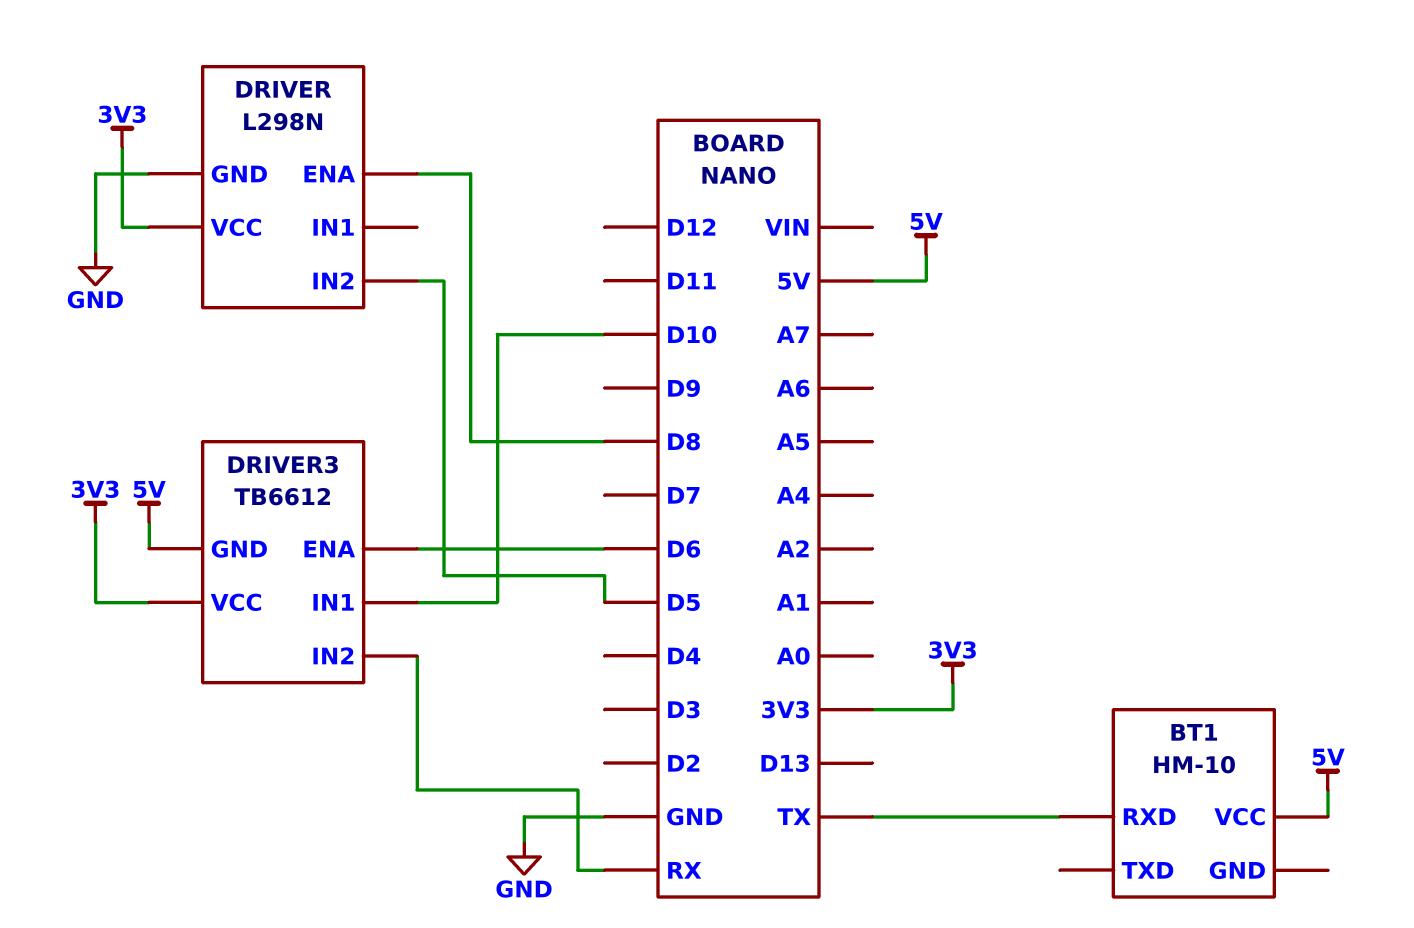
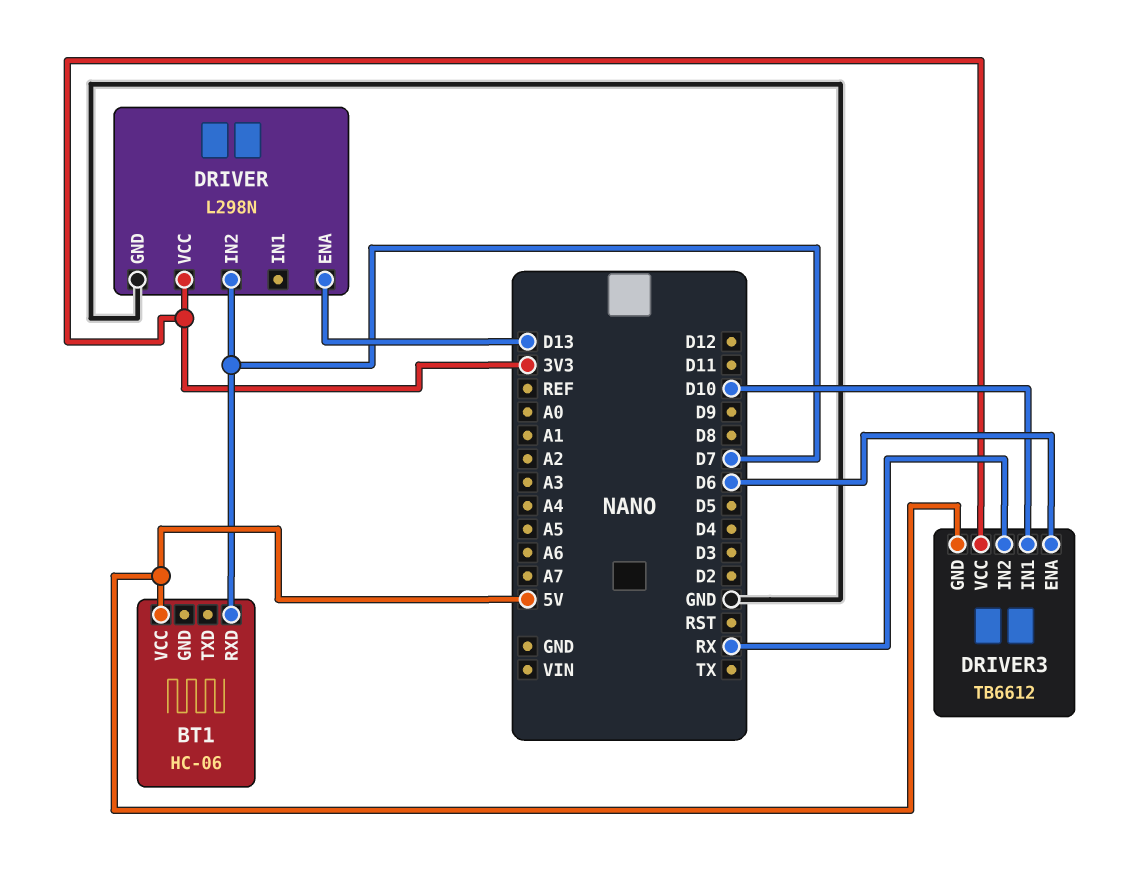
BT1: HM-10 -> HC-06
BT1 pin RXD: TX -> D7
DRIVER pin ENA: D8 -> D13
DRIVER pin IN2: D5 -> D7

